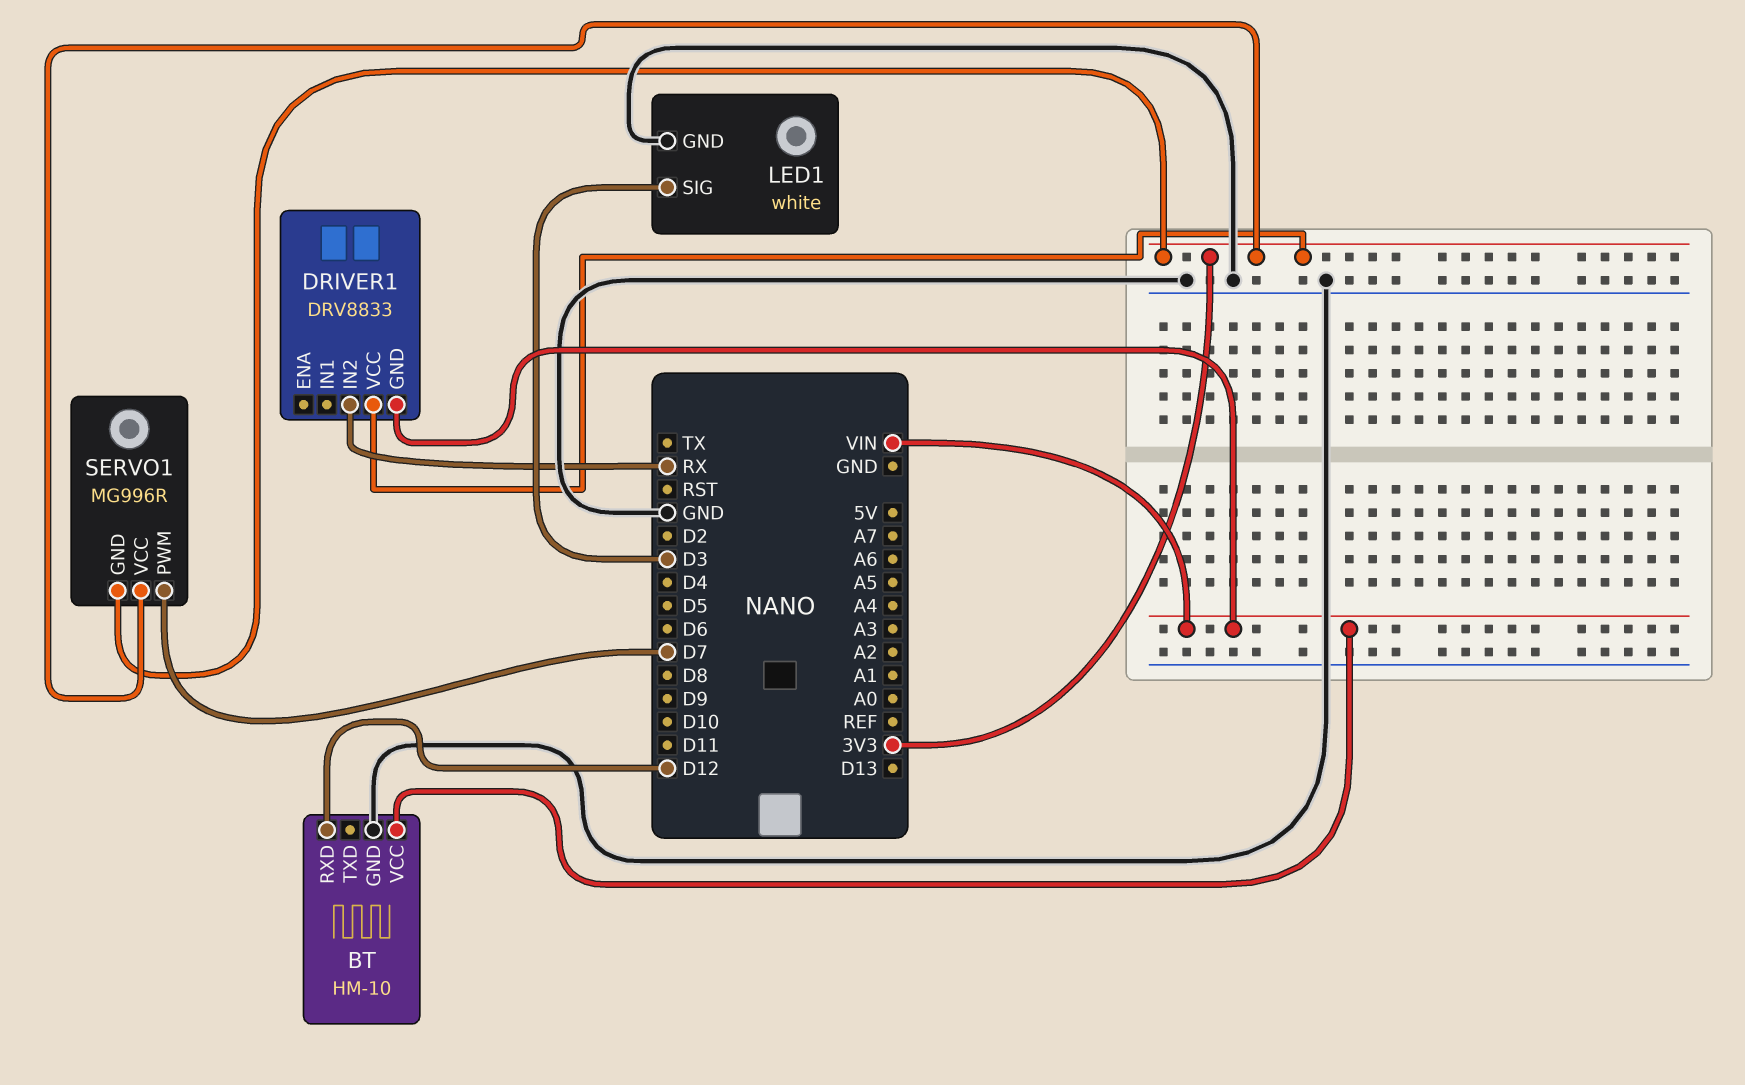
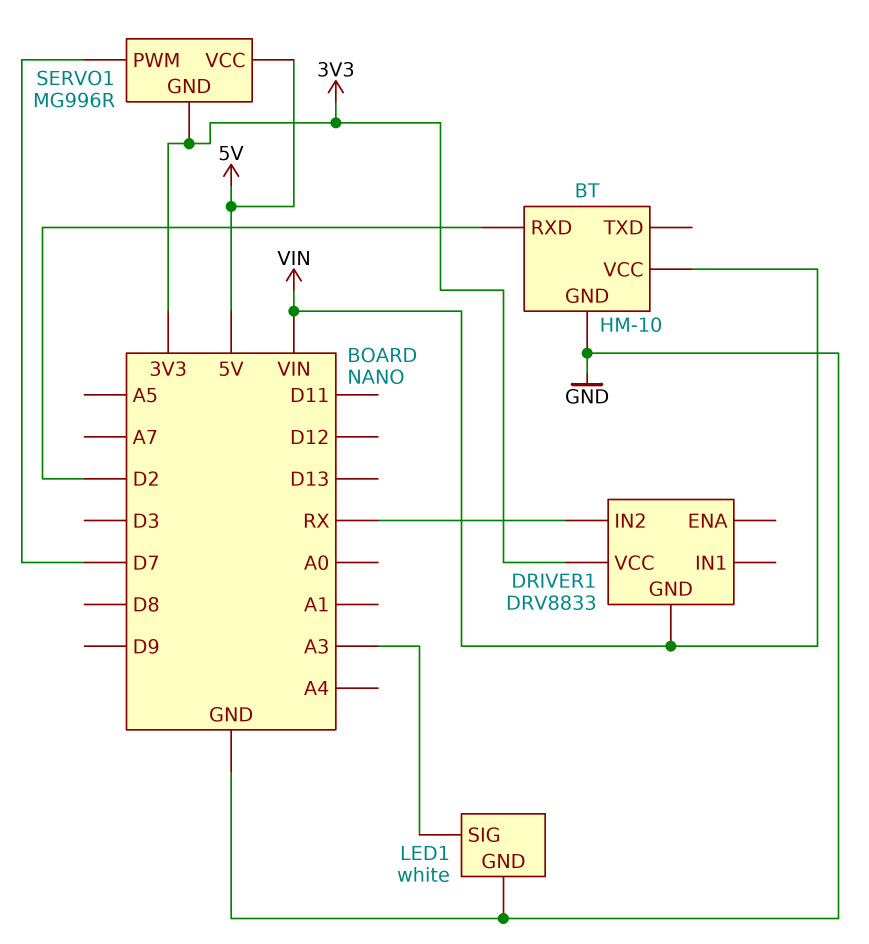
BT pin RXD: D12 -> D2
LED1 pin SIG: D3 -> A3
SERVO1 pin VCC: 3V3 -> 5V

